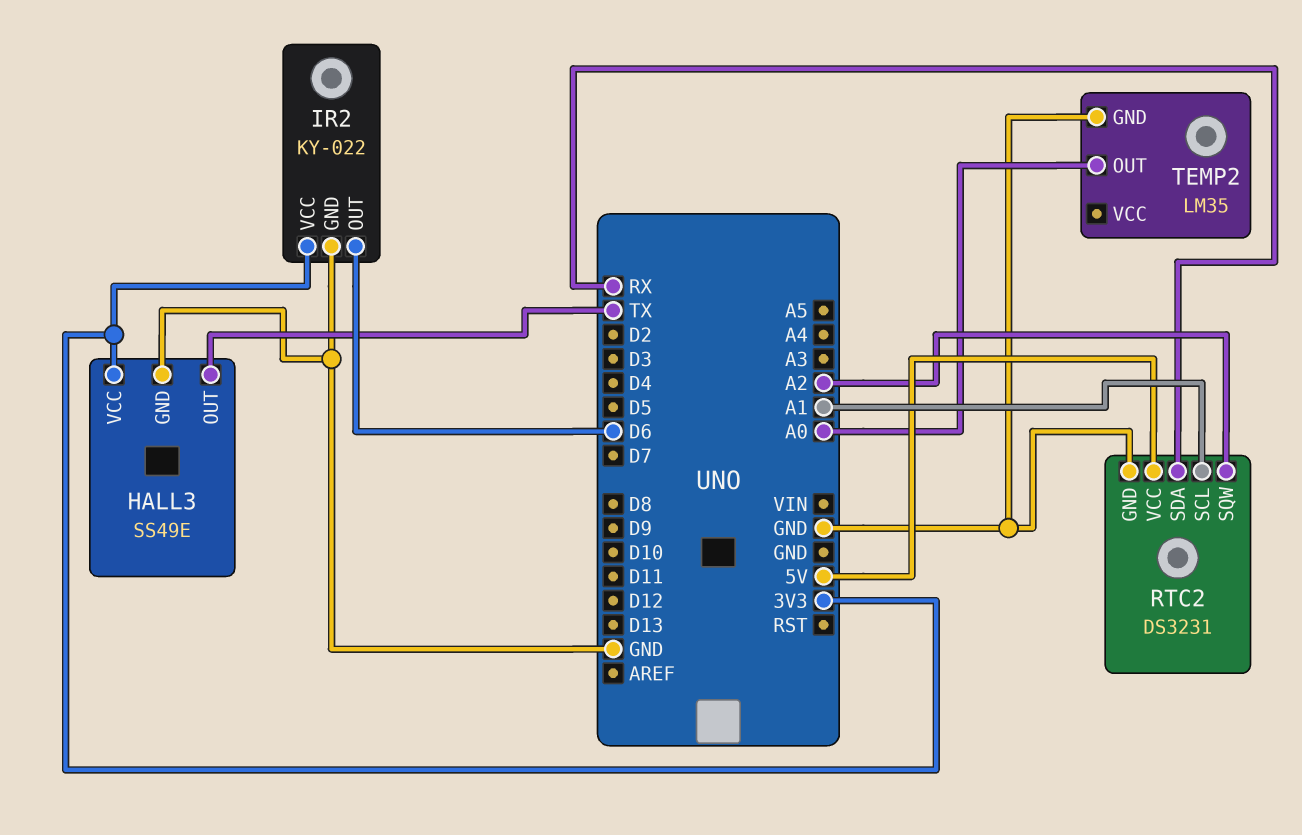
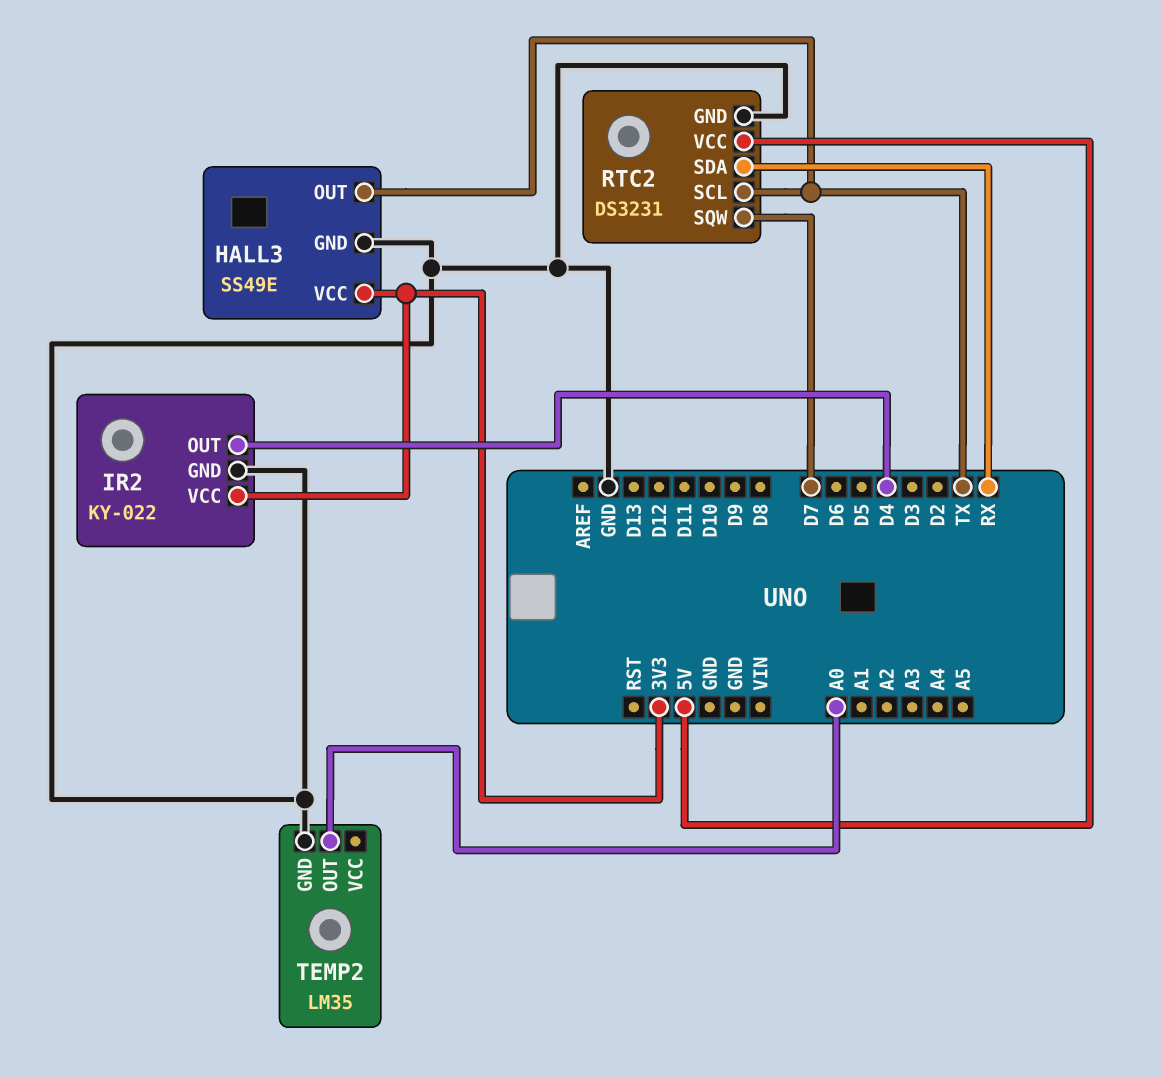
IR2 pin OUT: D6 -> D4
RTC2 pin SCL: A1 -> TX
RTC2 pin SQW: A2 -> D7

